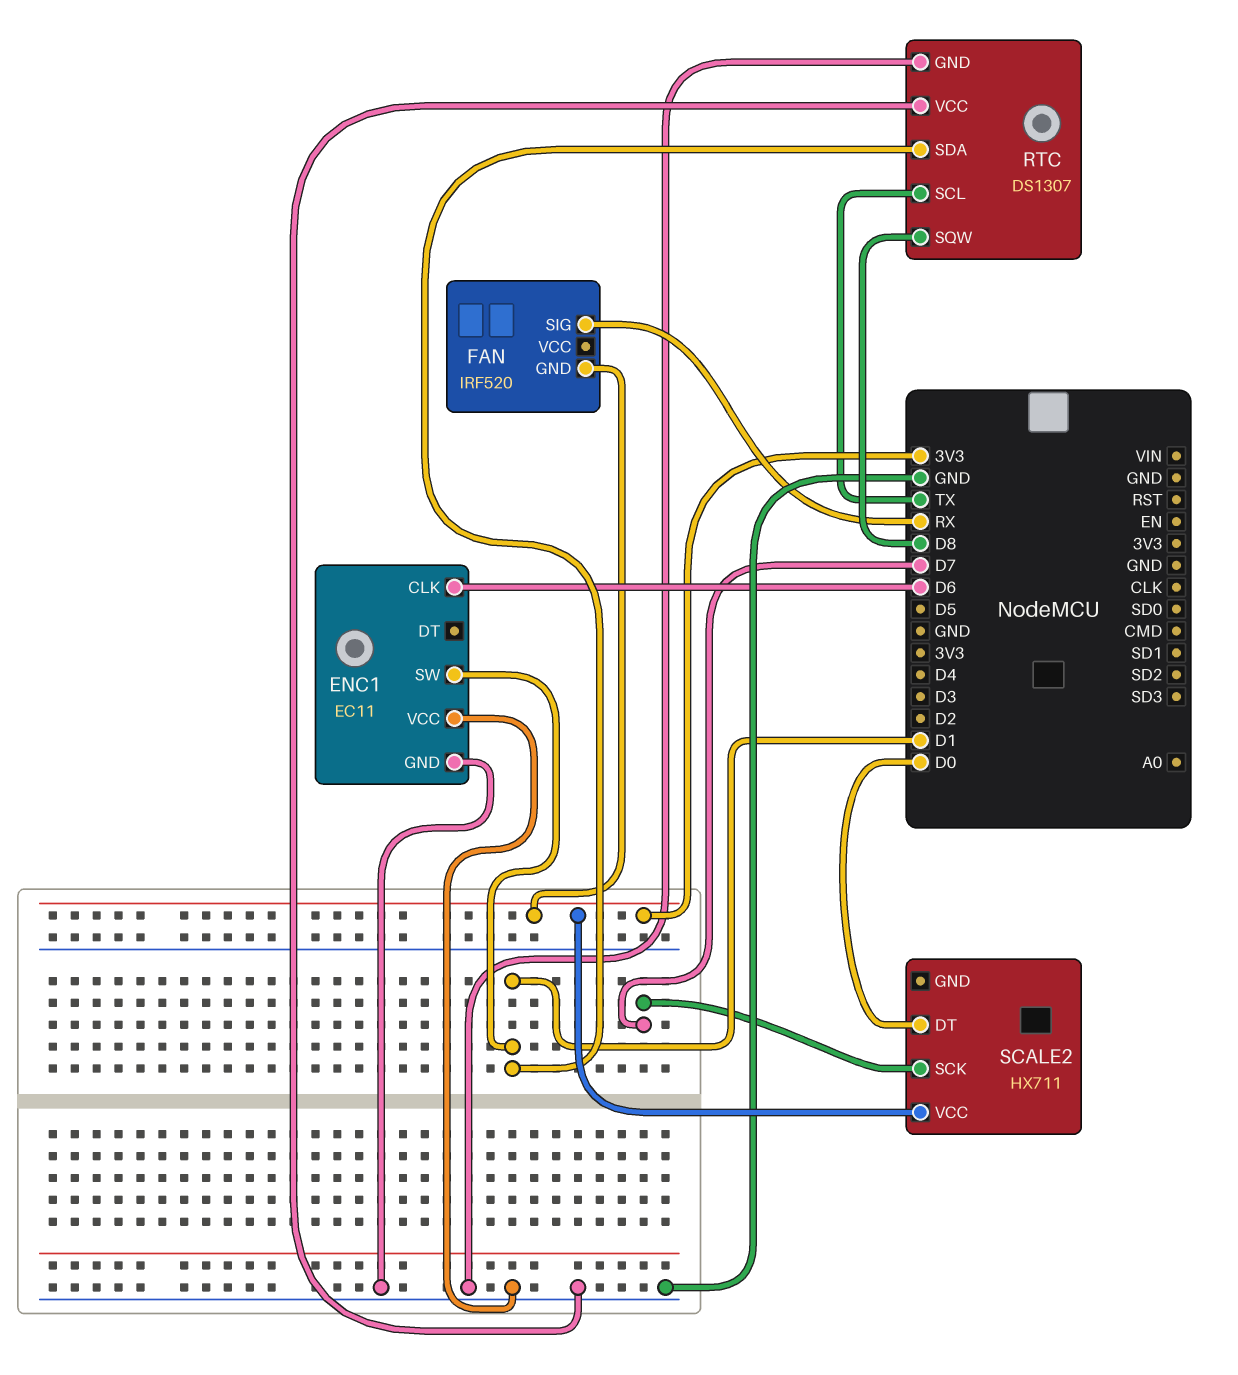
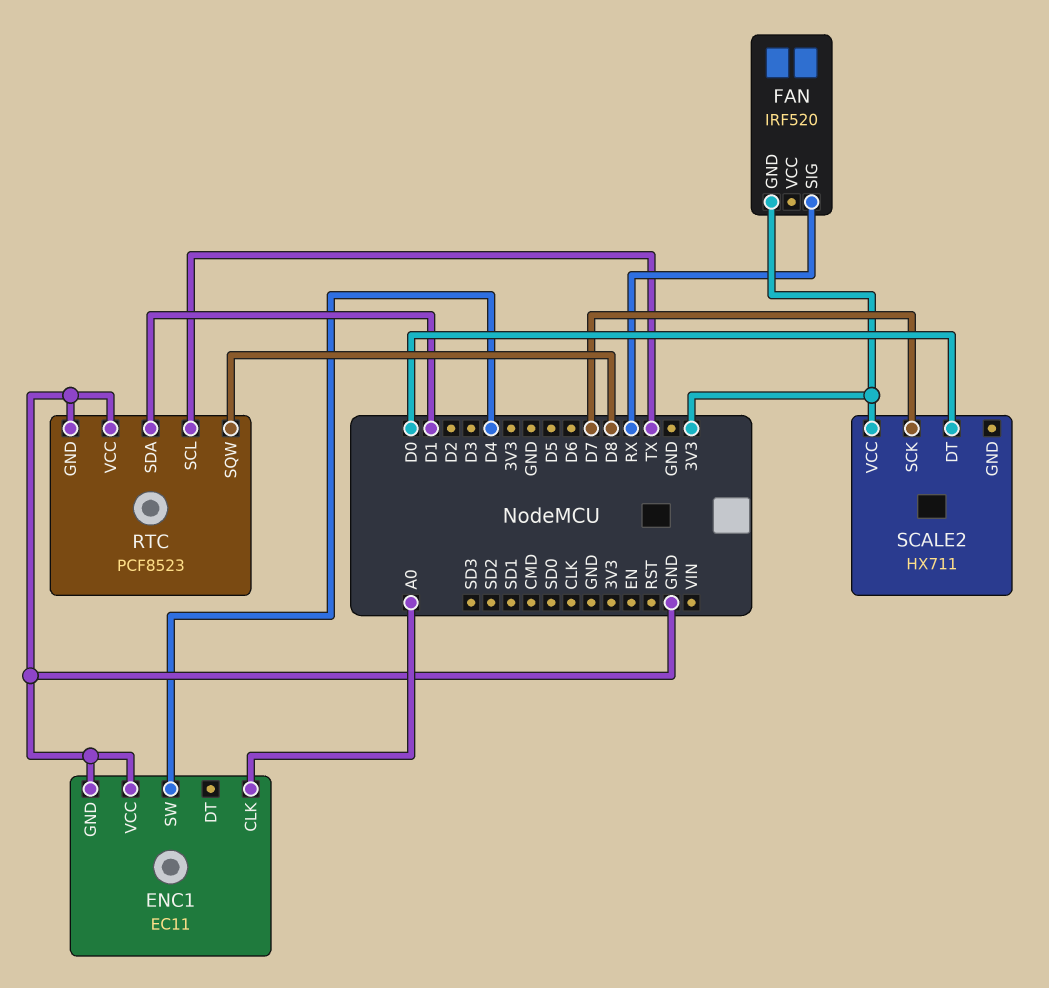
ENC1 pin CLK: D6 -> A0
ENC1 pin SW: D1 -> D4
RTC: DS1307 -> PCF8523

